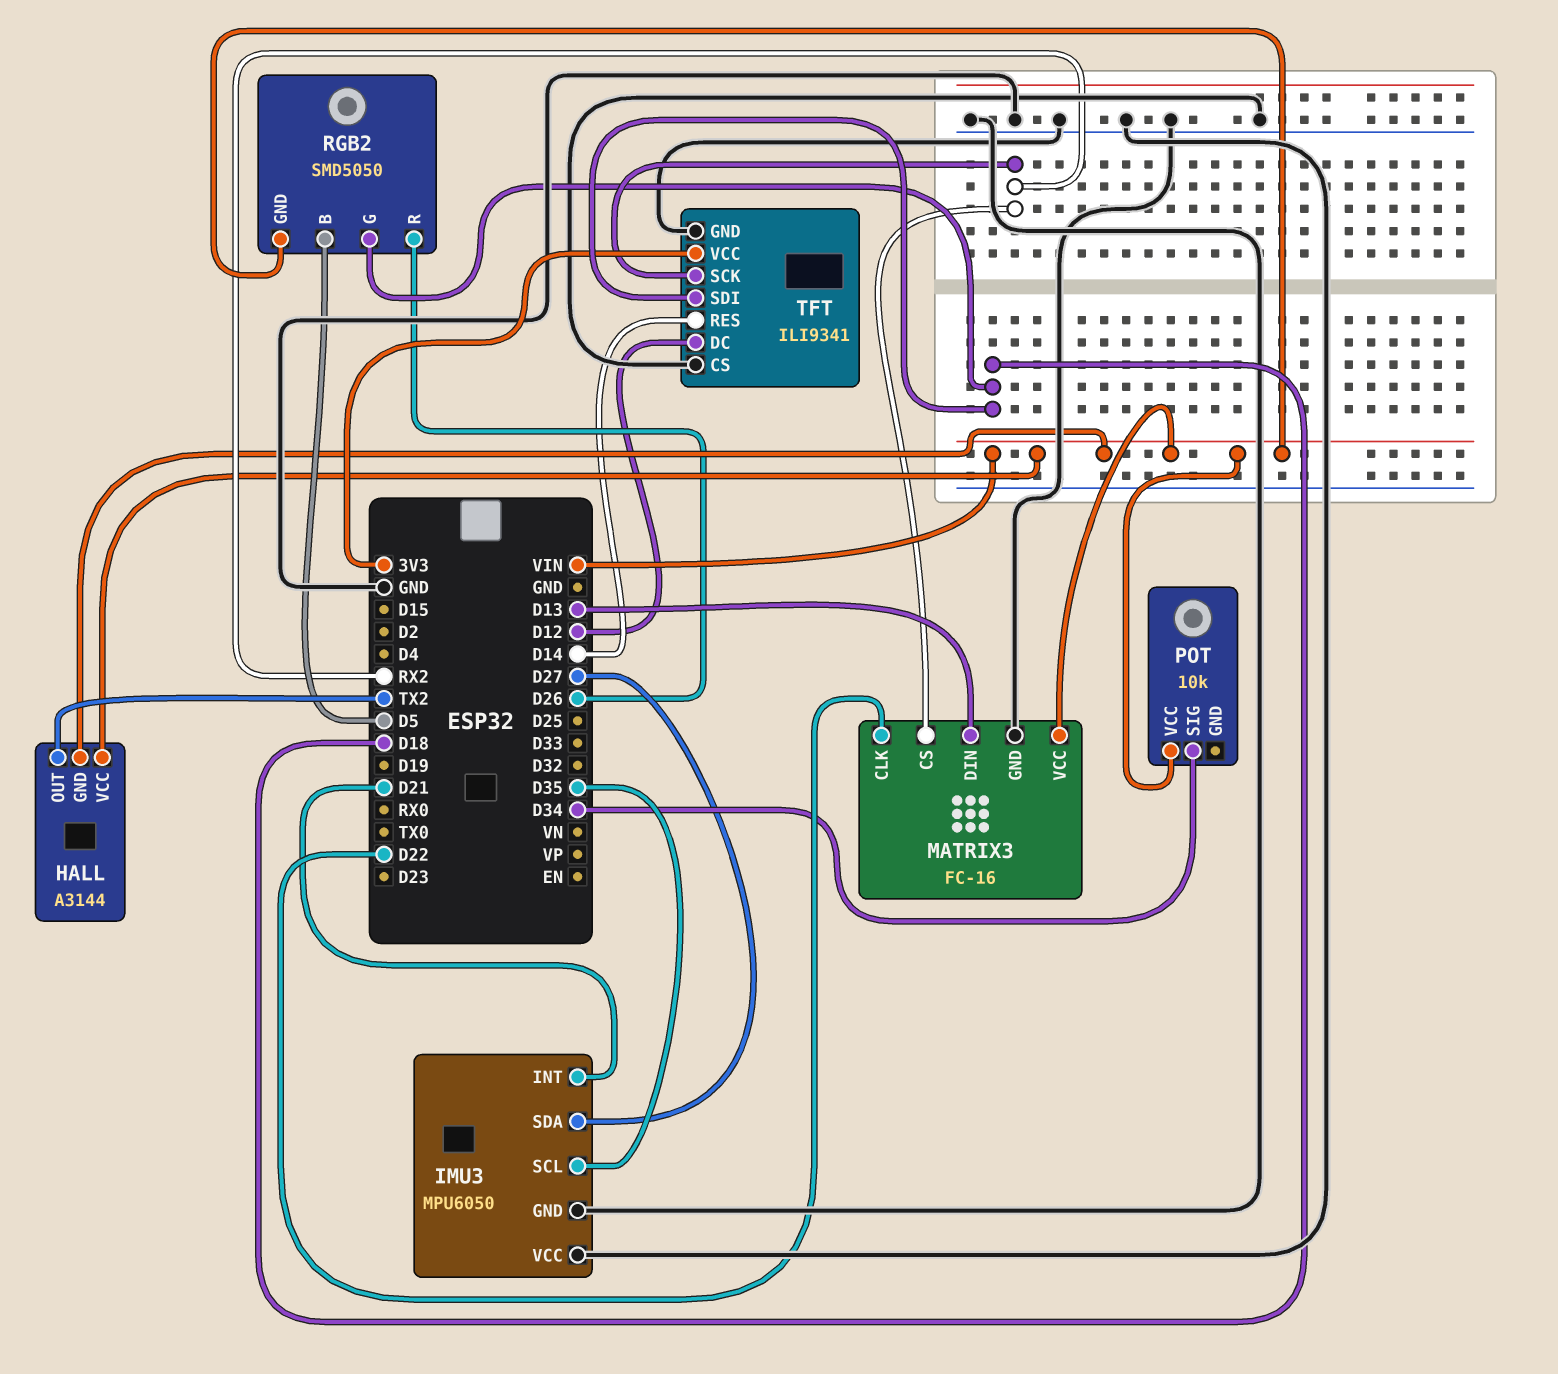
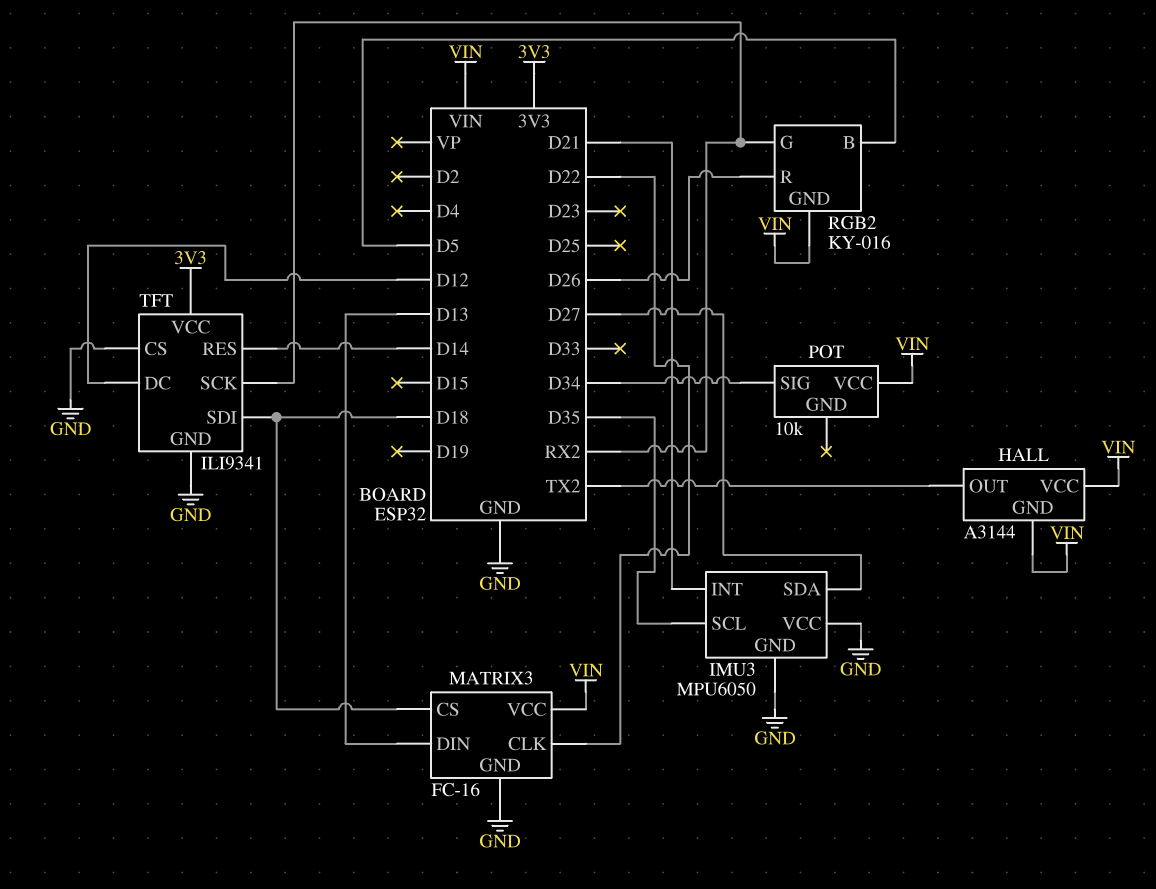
MATRIX3 pin CS: RX2 -> D18
RGB2: SMD5050 -> KY-016
RGB2 pin G: D18 -> RX2

